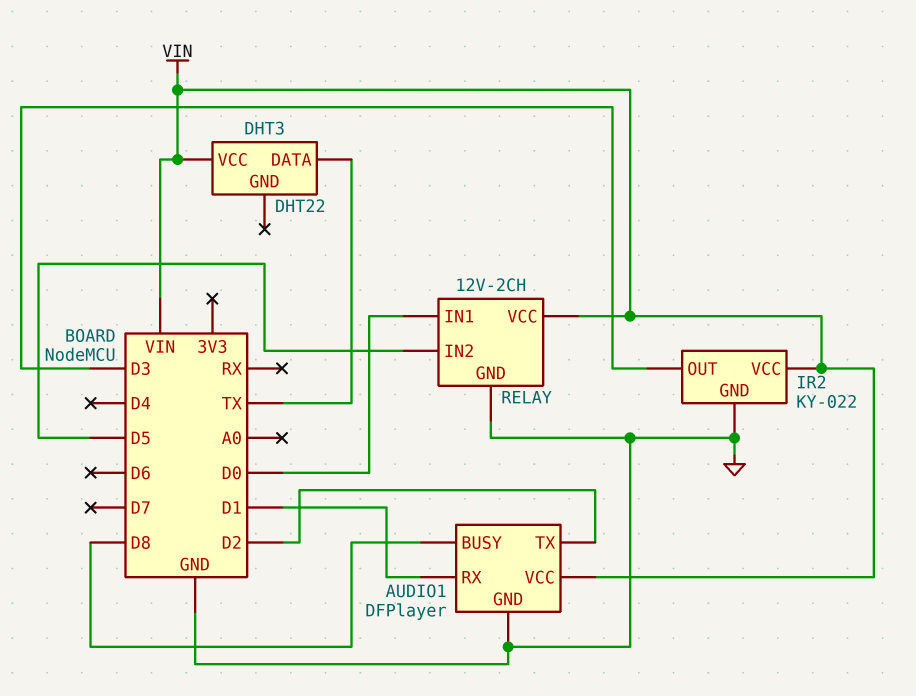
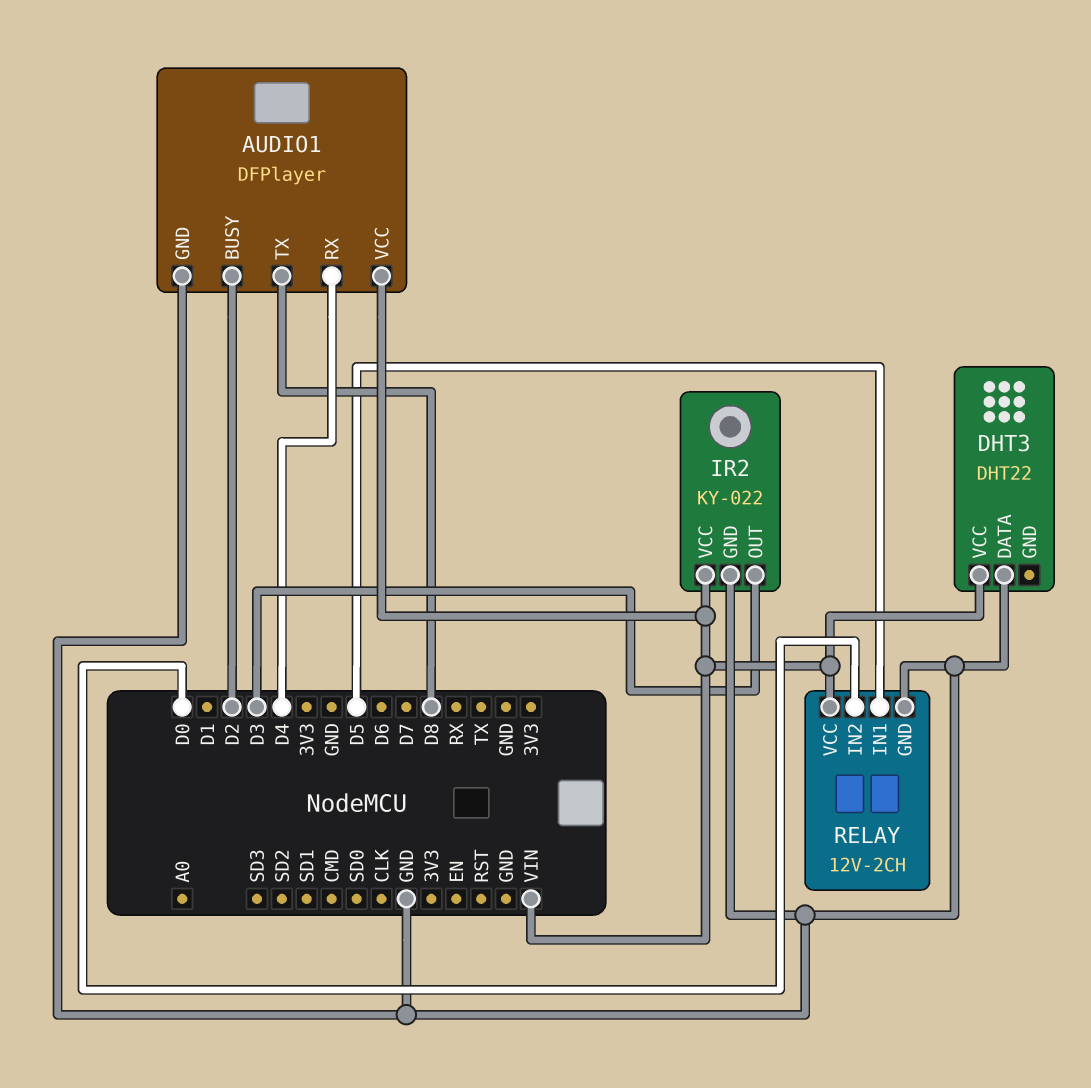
AUDIO1 pin BUSY: D8 -> D2
AUDIO1 pin RX: D1 -> D4
AUDIO1 pin TX: D2 -> D8
DHT3 pin DATA: TX -> GND
RELAY pin IN1: D0 -> D5
RELAY pin IN2: D5 -> D0

